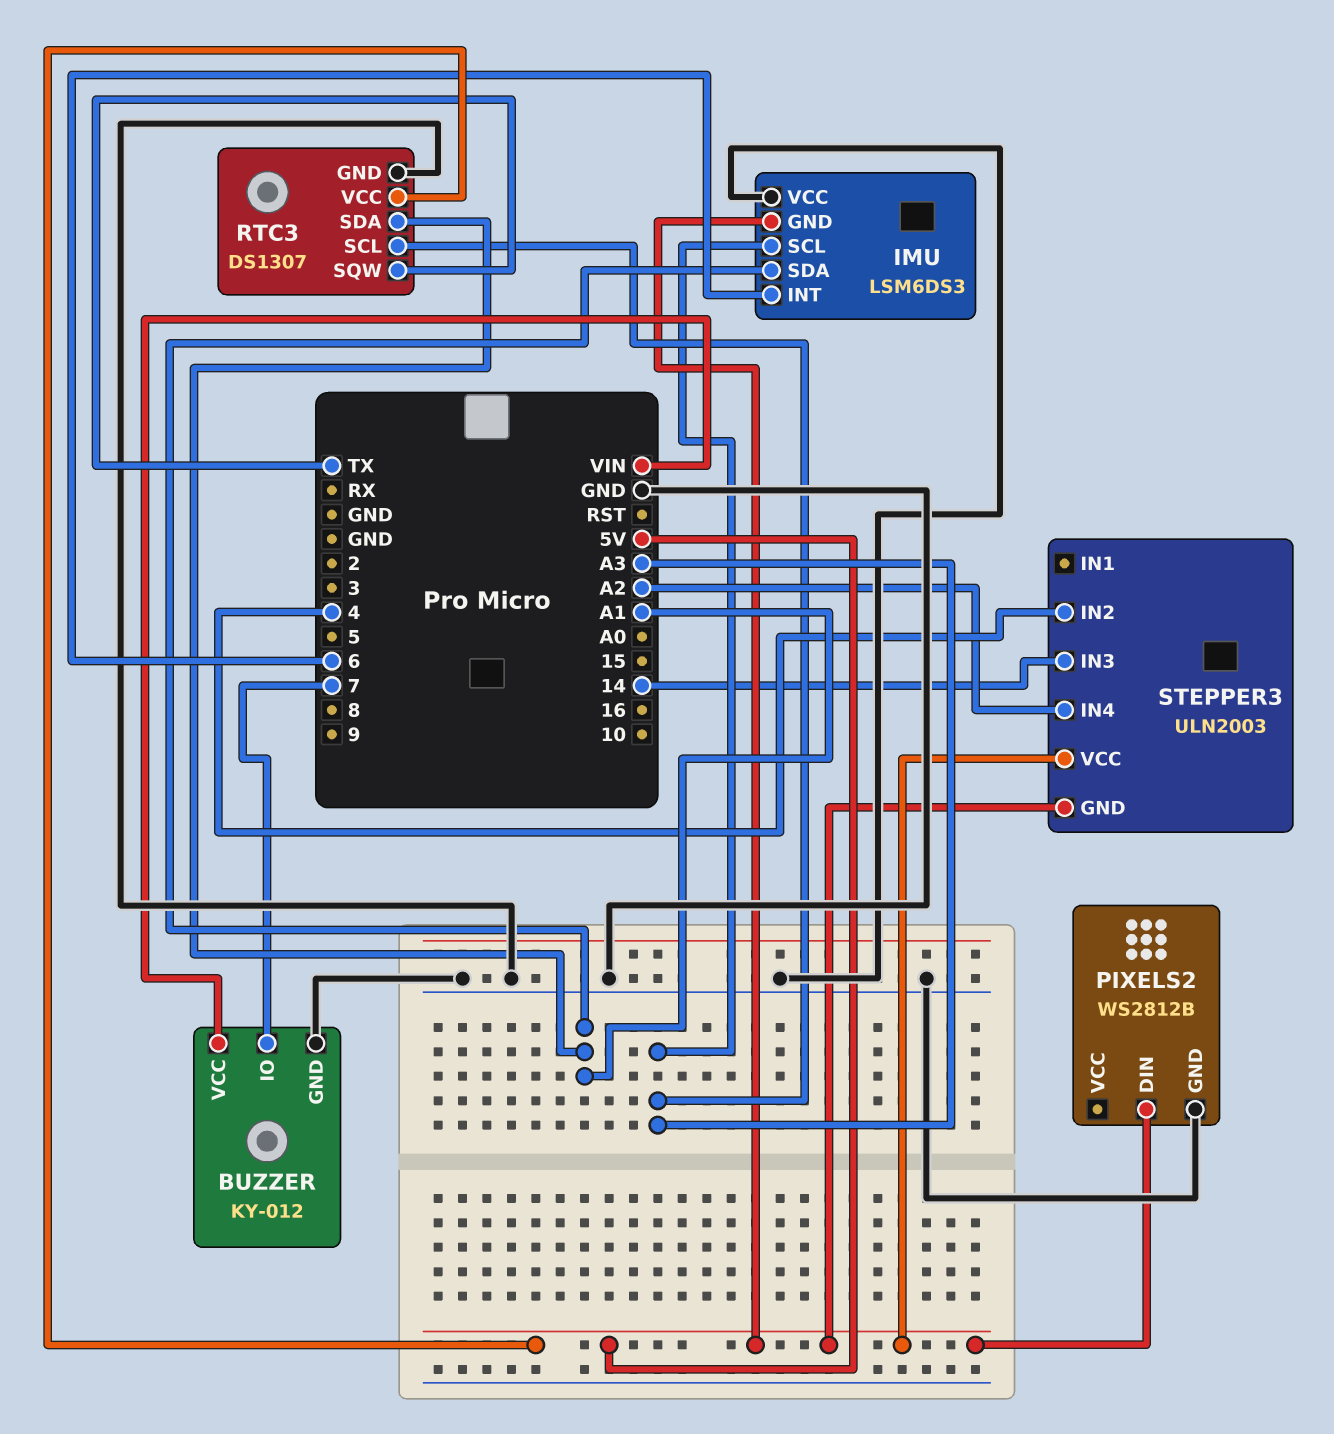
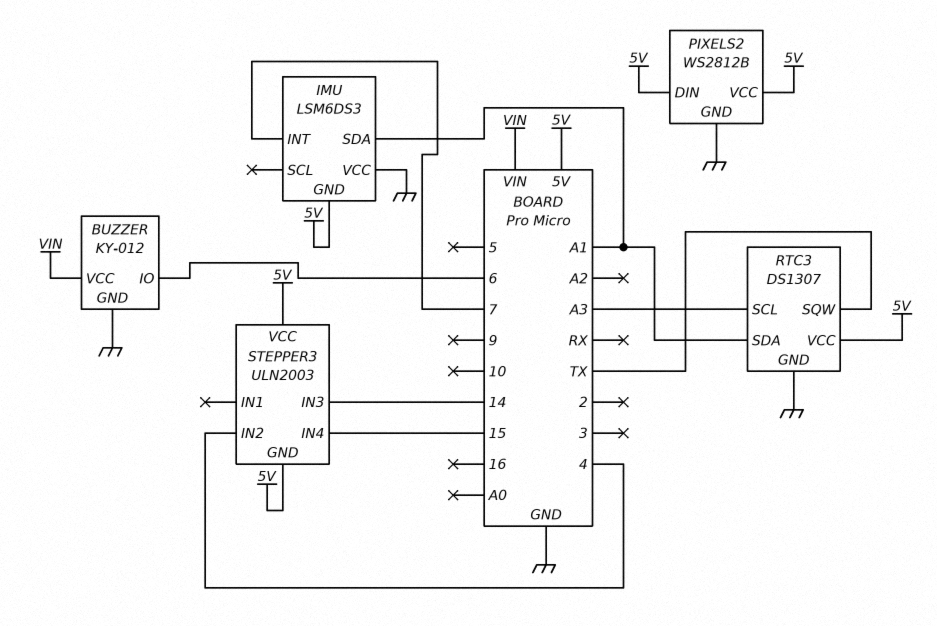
BUZZER pin IO: 7 -> 6
IMU pin INT: 6 -> 7
IMU pin SCL: A3 -> none
PIXELS2 pin VCC: none -> 5V
STEPPER3 pin IN4: A2 -> 15

